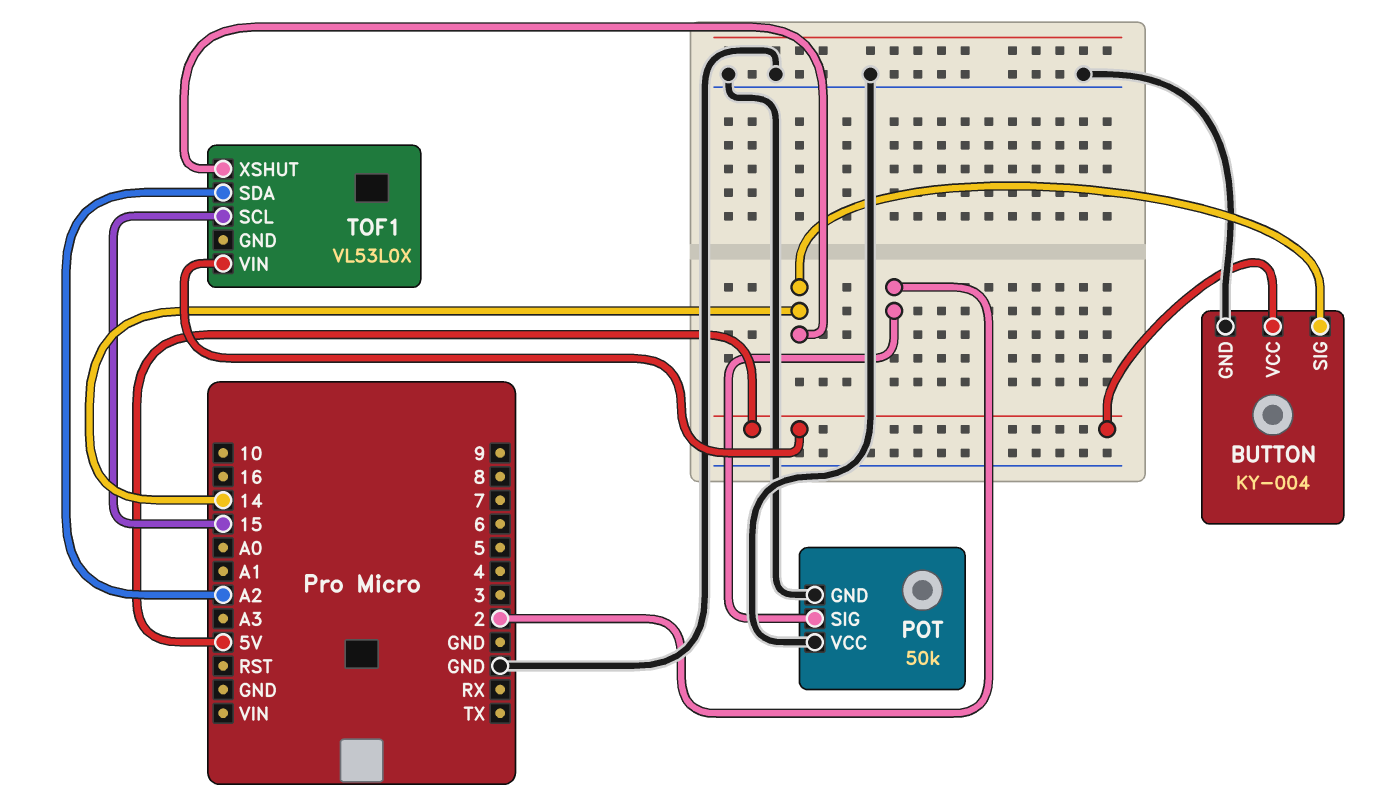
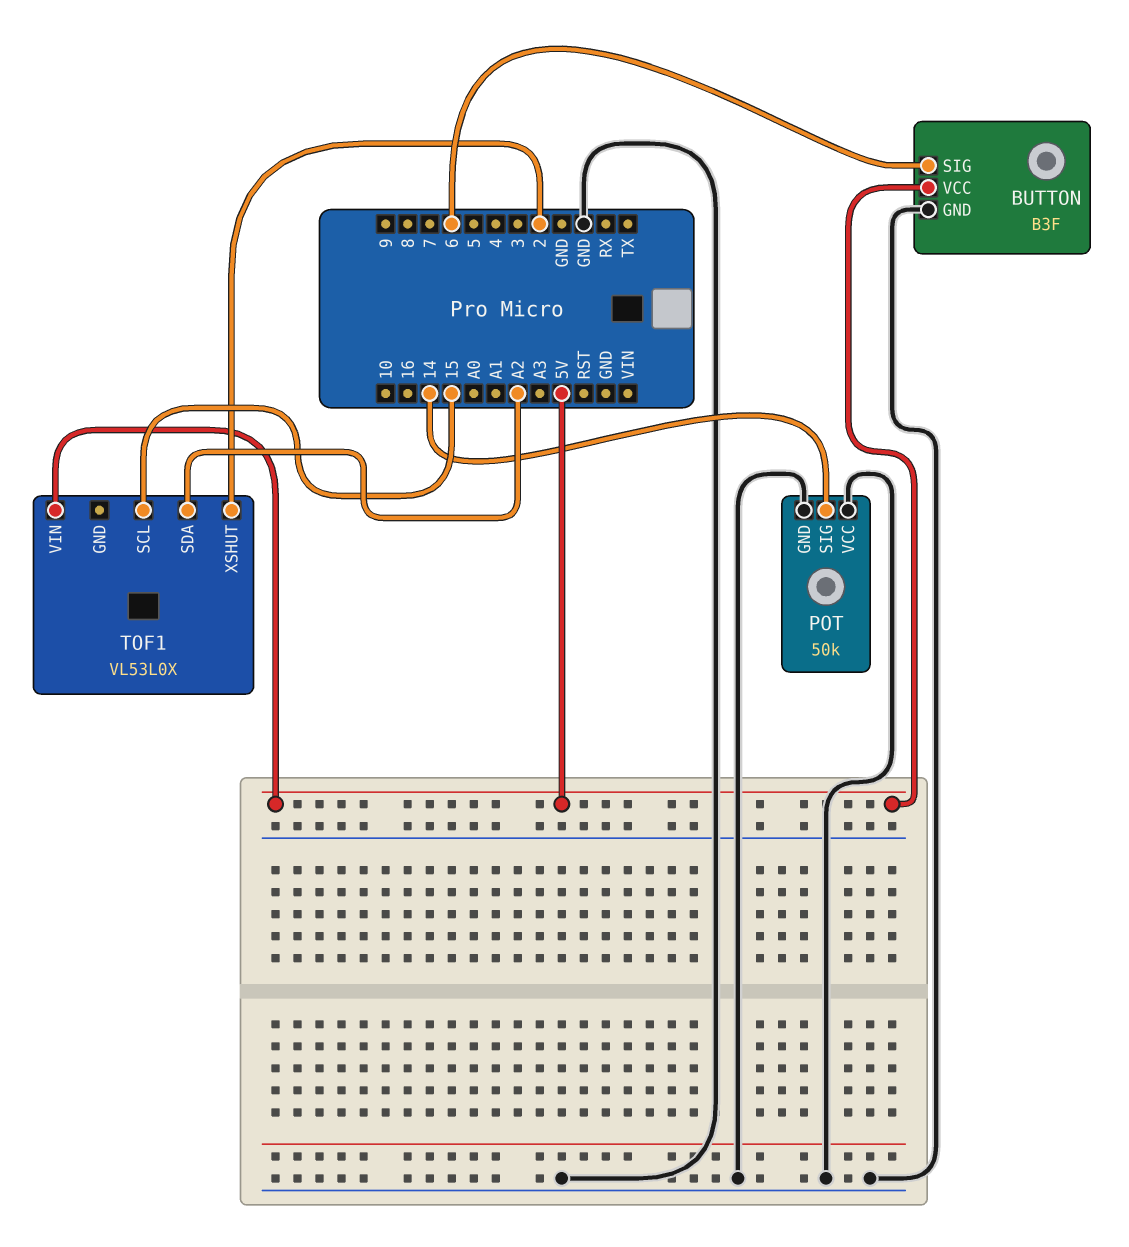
BUTTON: KY-004 -> B3F
BUTTON pin SIG: 14 -> 6
POT pin SIG: 2 -> 14
TOF1 pin XSHUT: 14 -> 2

